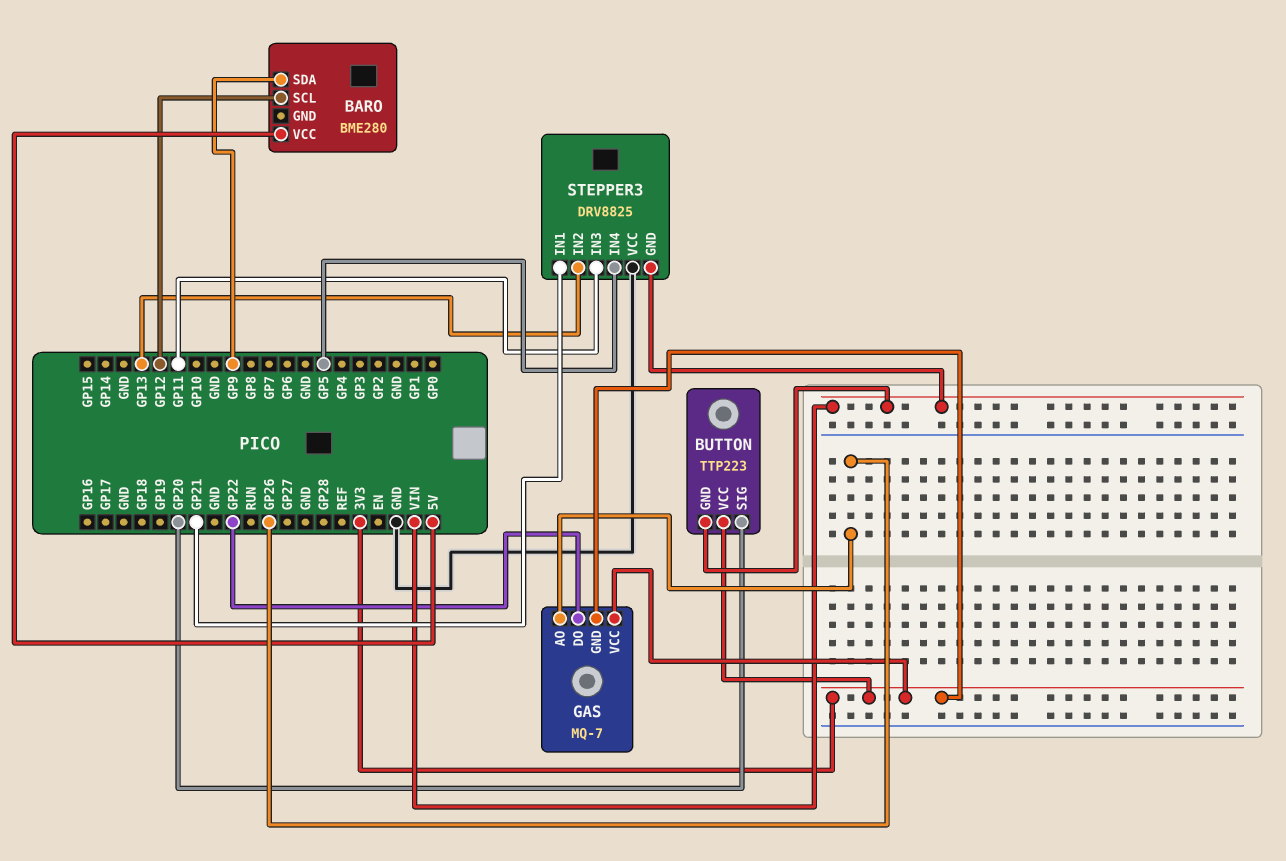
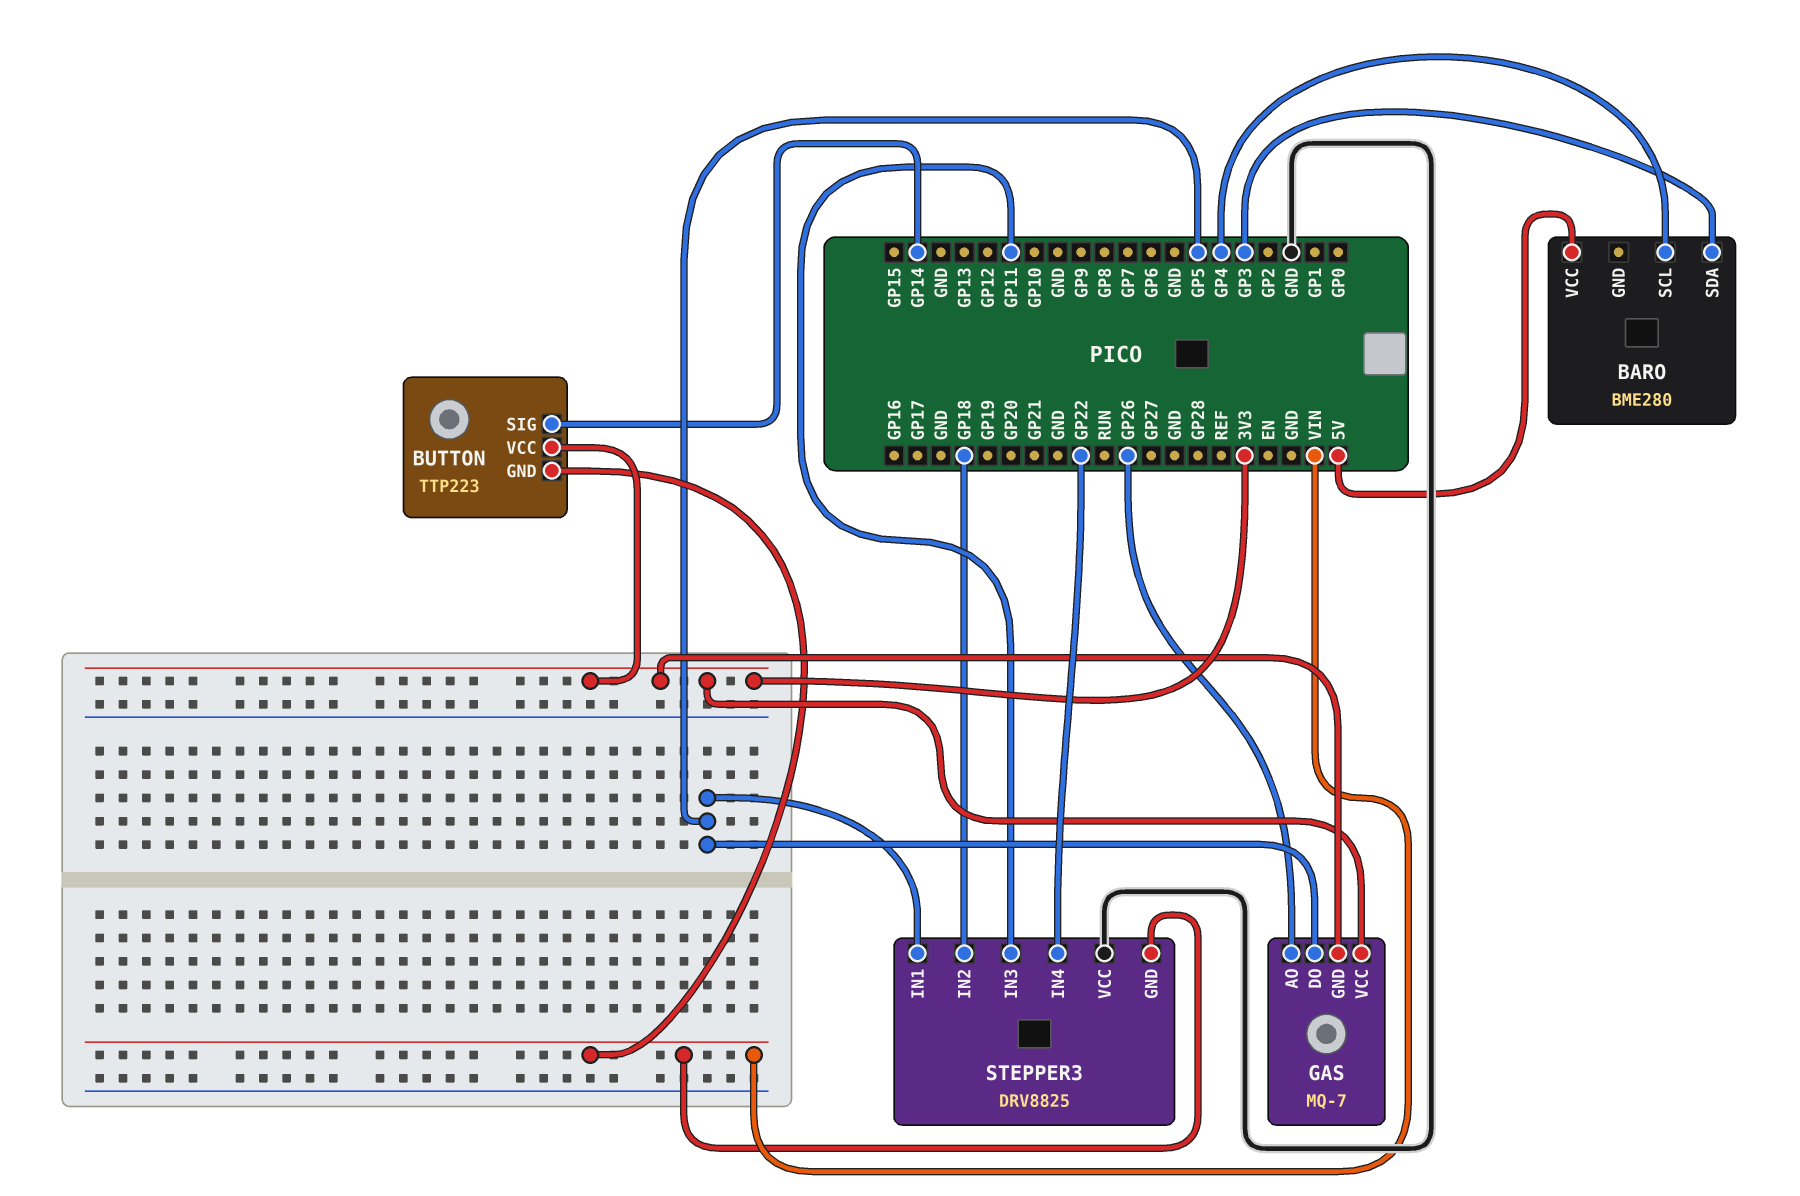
BARO pin SCL: GP12 -> GP4
BARO pin SDA: GP9 -> GP3
BUTTON pin SIG: GP20 -> GP14
GAS pin DO: GP22 -> GP5
STEPPER3 pin IN1: GP21 -> GP5
STEPPER3 pin IN2: GP13 -> GP18
STEPPER3 pin IN4: GP5 -> GP22

